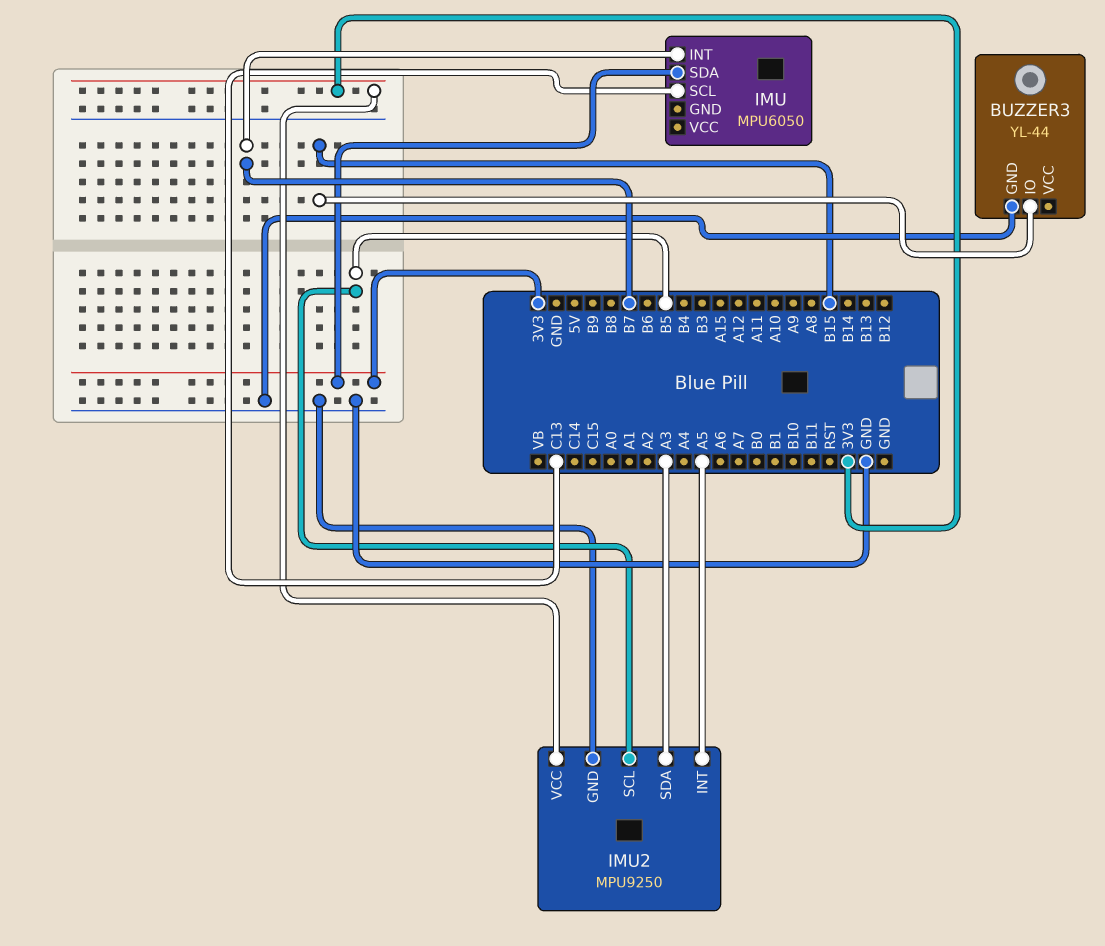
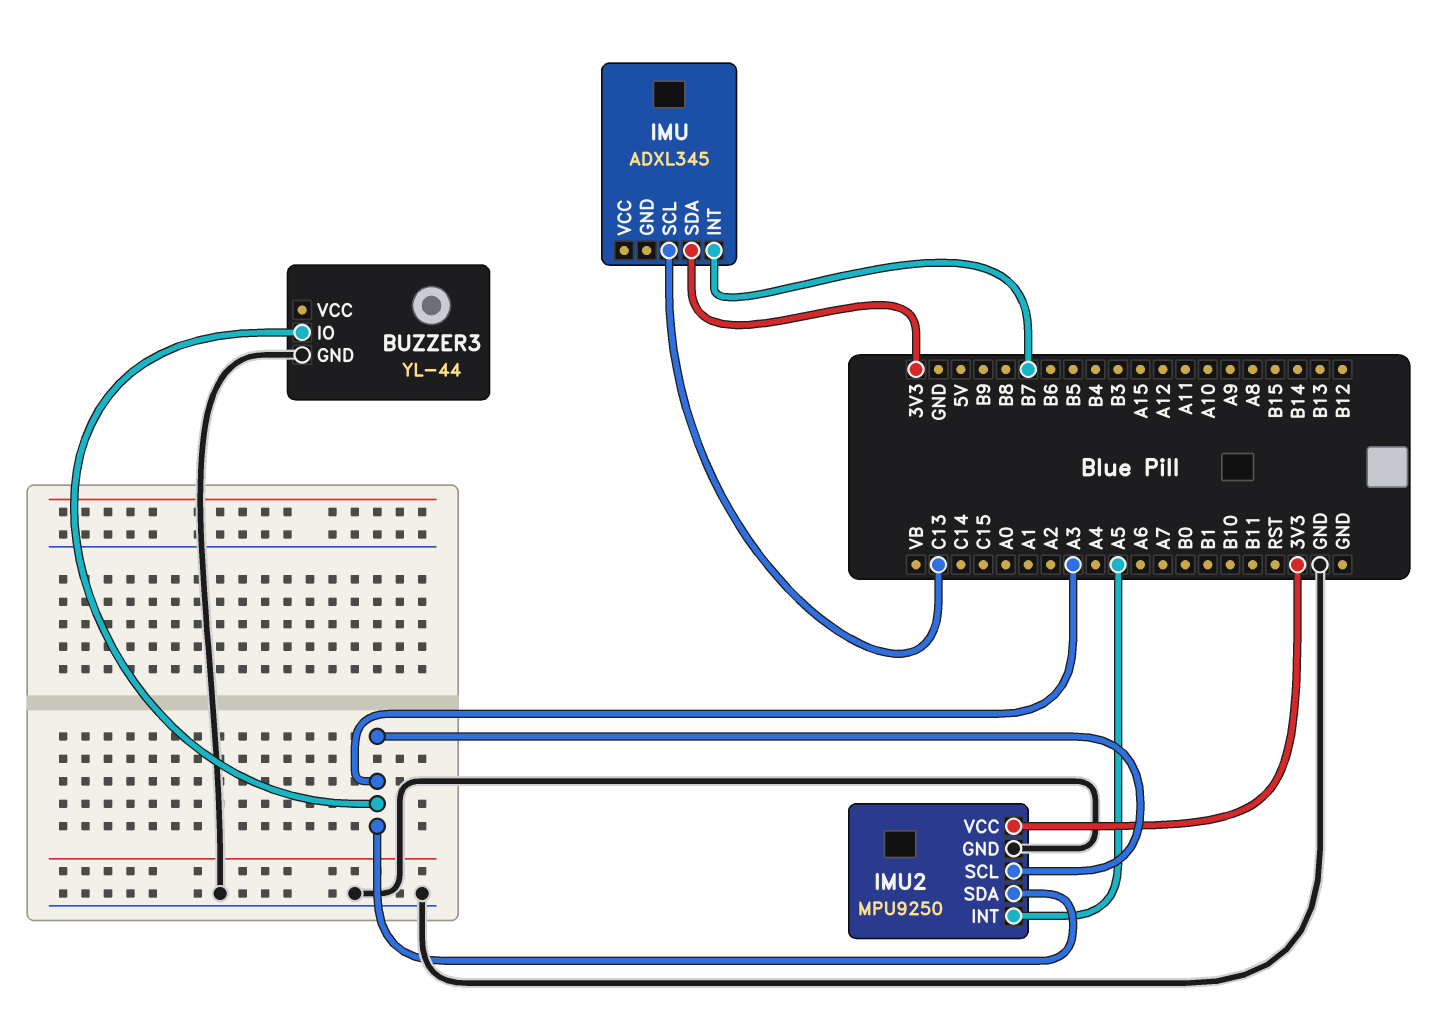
BUZZER3 pin IO: B15 -> A3
IMU: MPU6050 -> ADXL345
IMU2 pin SCL: B5 -> A3

